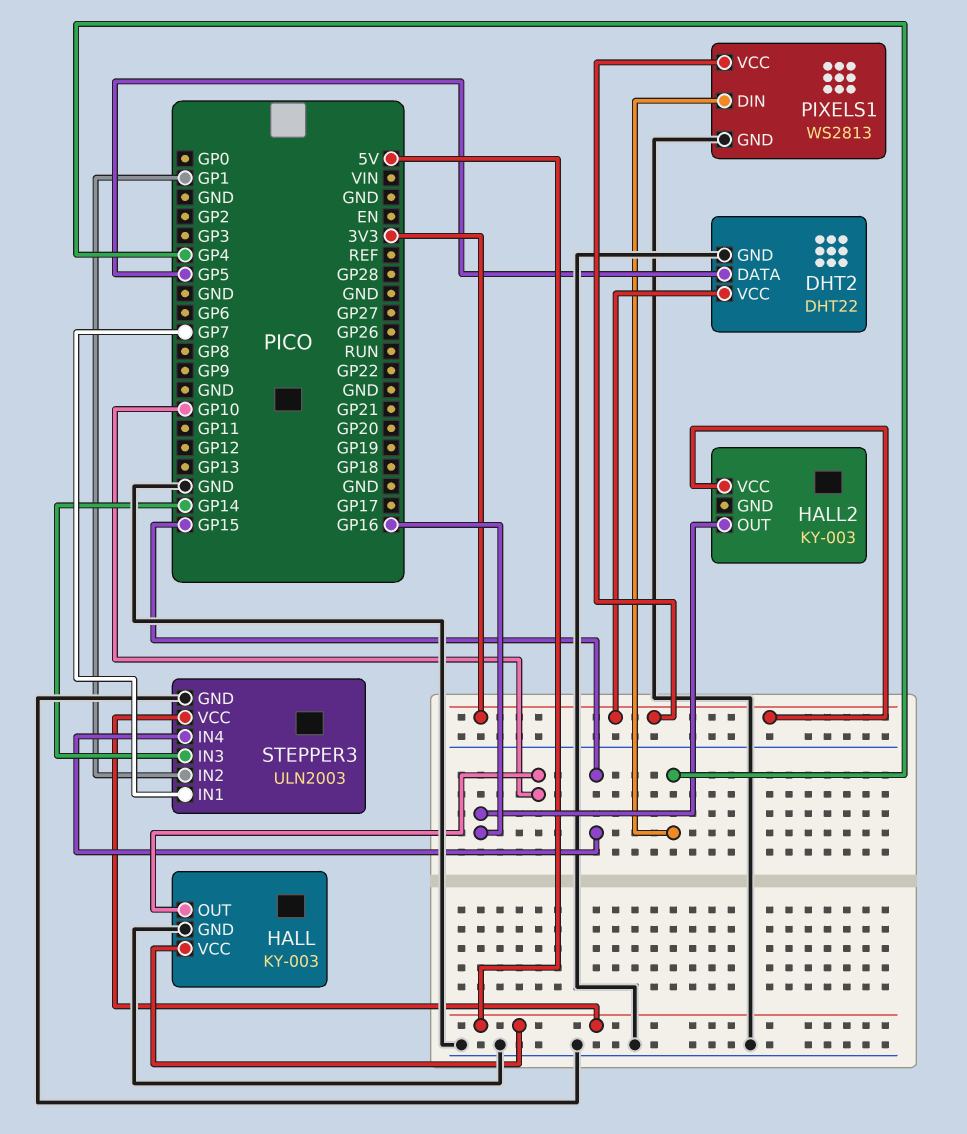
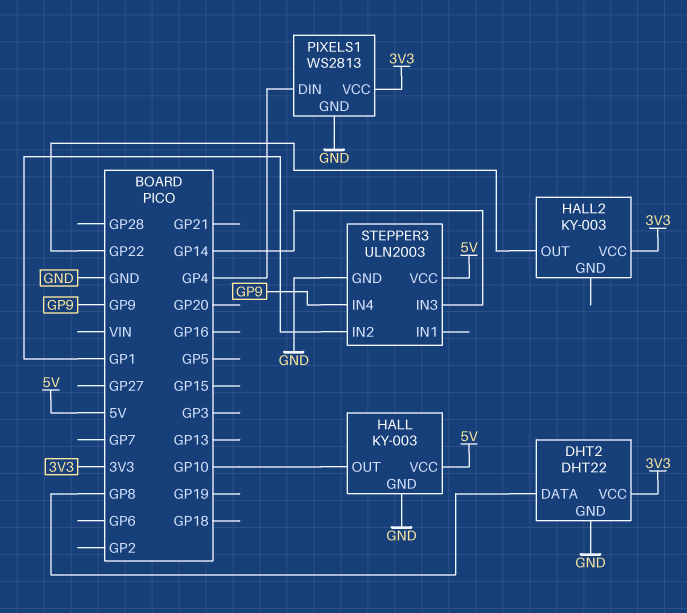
DHT2 pin DATA: GP5 -> GP8
HALL2 pin OUT: GP16 -> GP22
STEPPER3 pin IN1: GP7 -> none
STEPPER3 pin IN4: GP15 -> GP9

